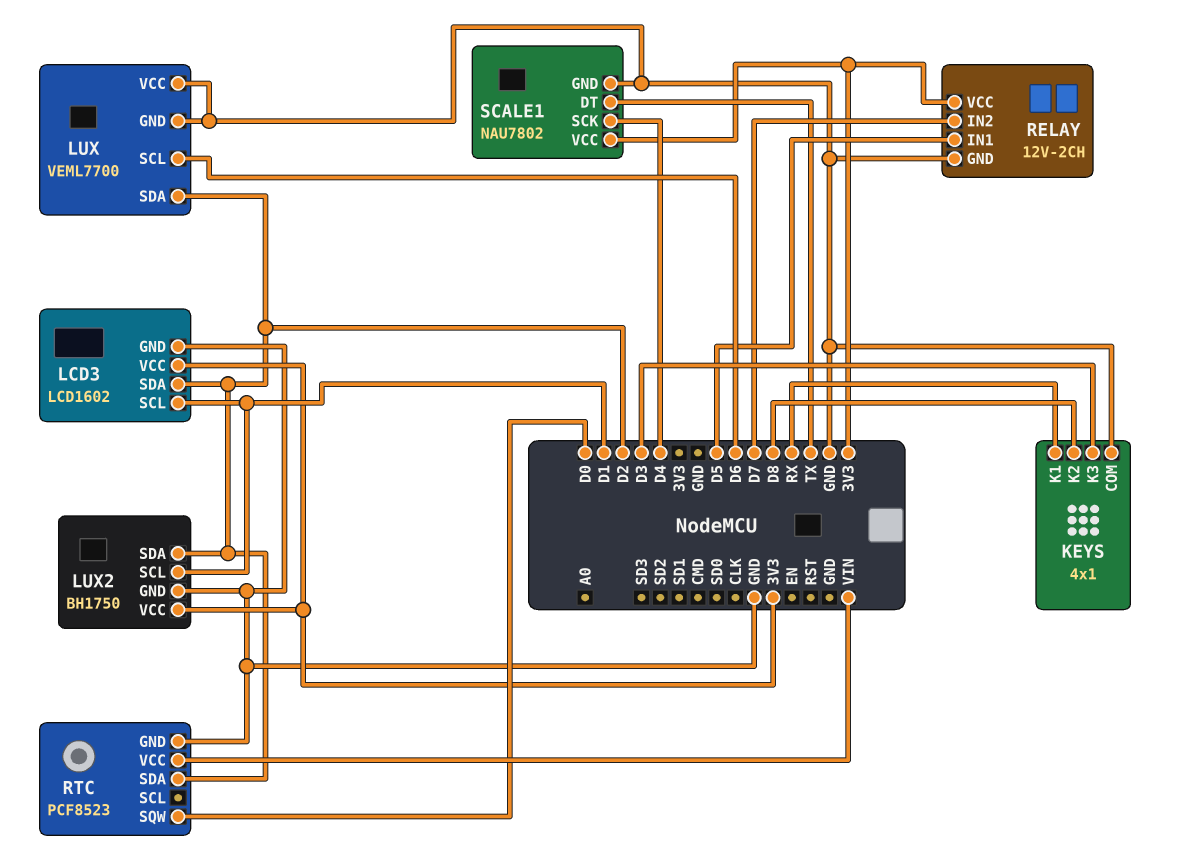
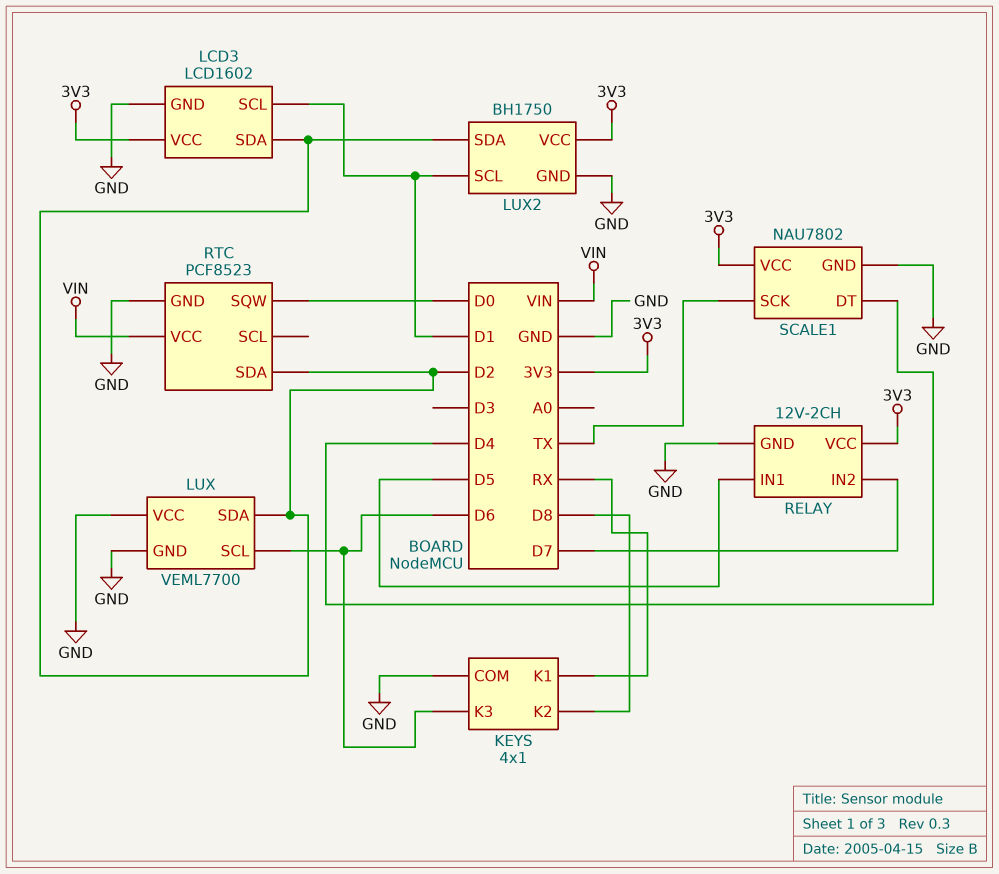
KEYS pin K3: D3 -> D6
SCALE1 pin DT: TX -> D4
SCALE1 pin SCK: D4 -> TX

